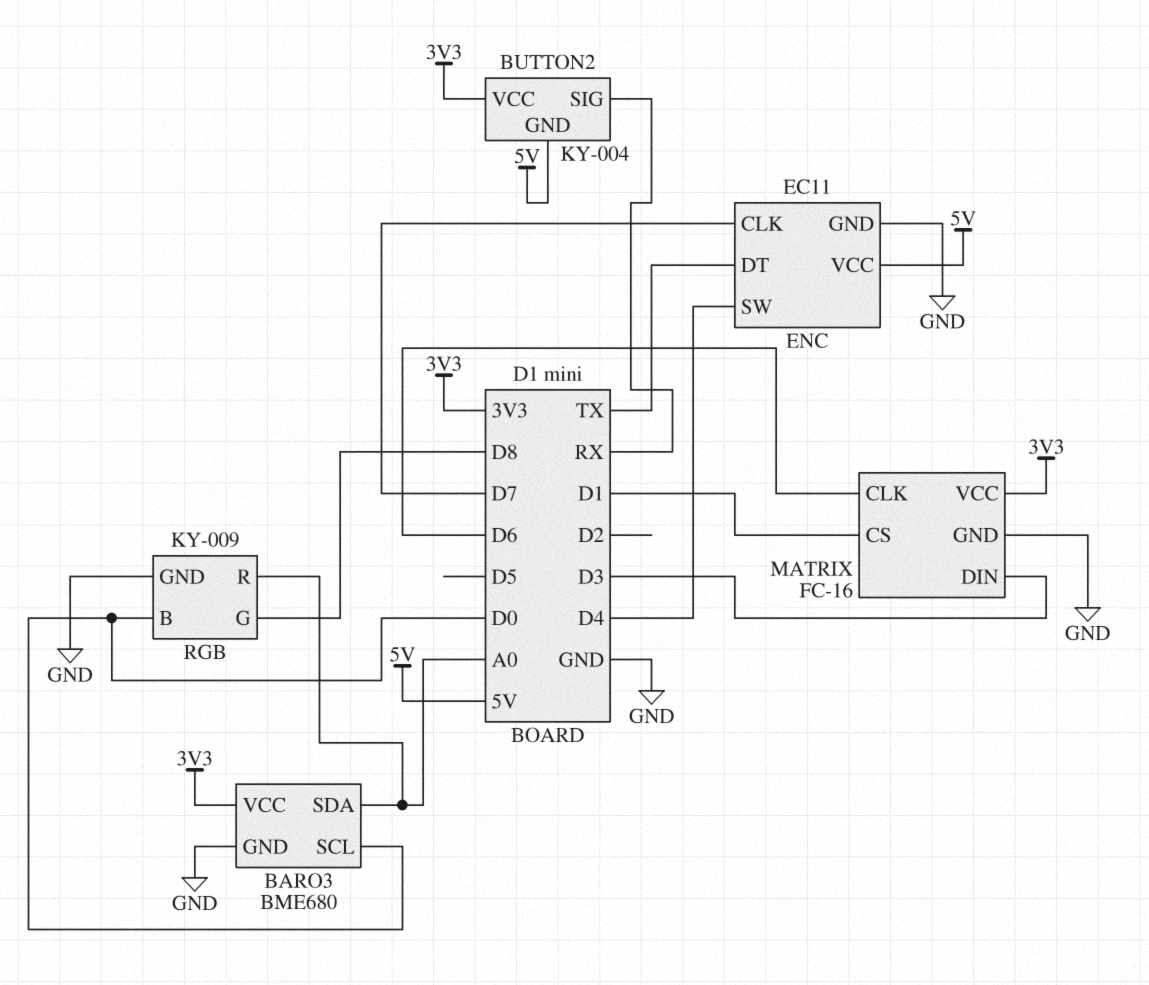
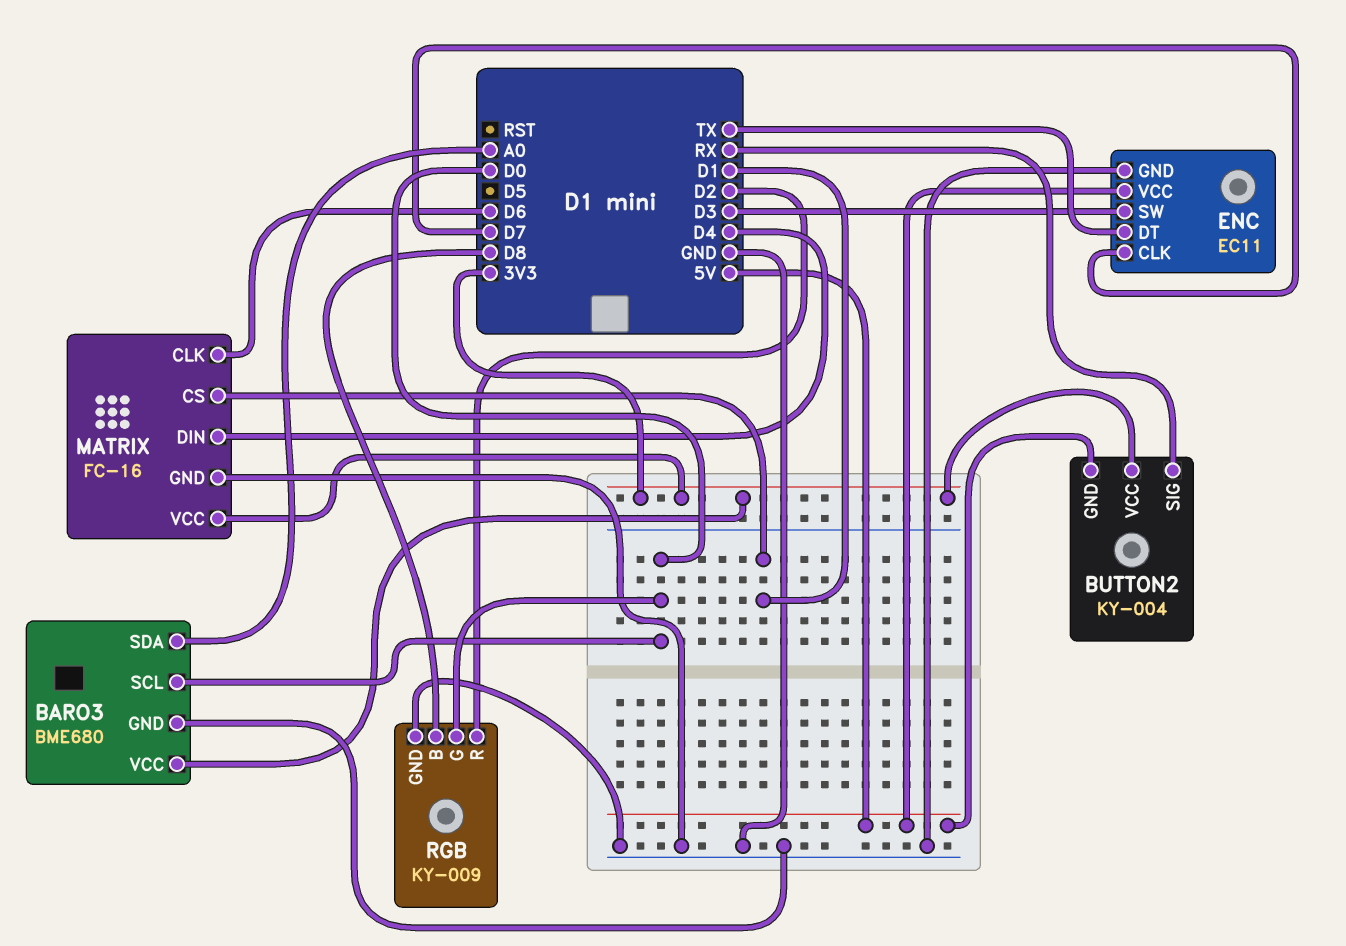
ENC pin SW: D4 -> D3
MATRIX pin DIN: D3 -> D4
RGB pin B: D0 -> D8
RGB pin G: D8 -> D0
RGB pin R: A0 -> D2

